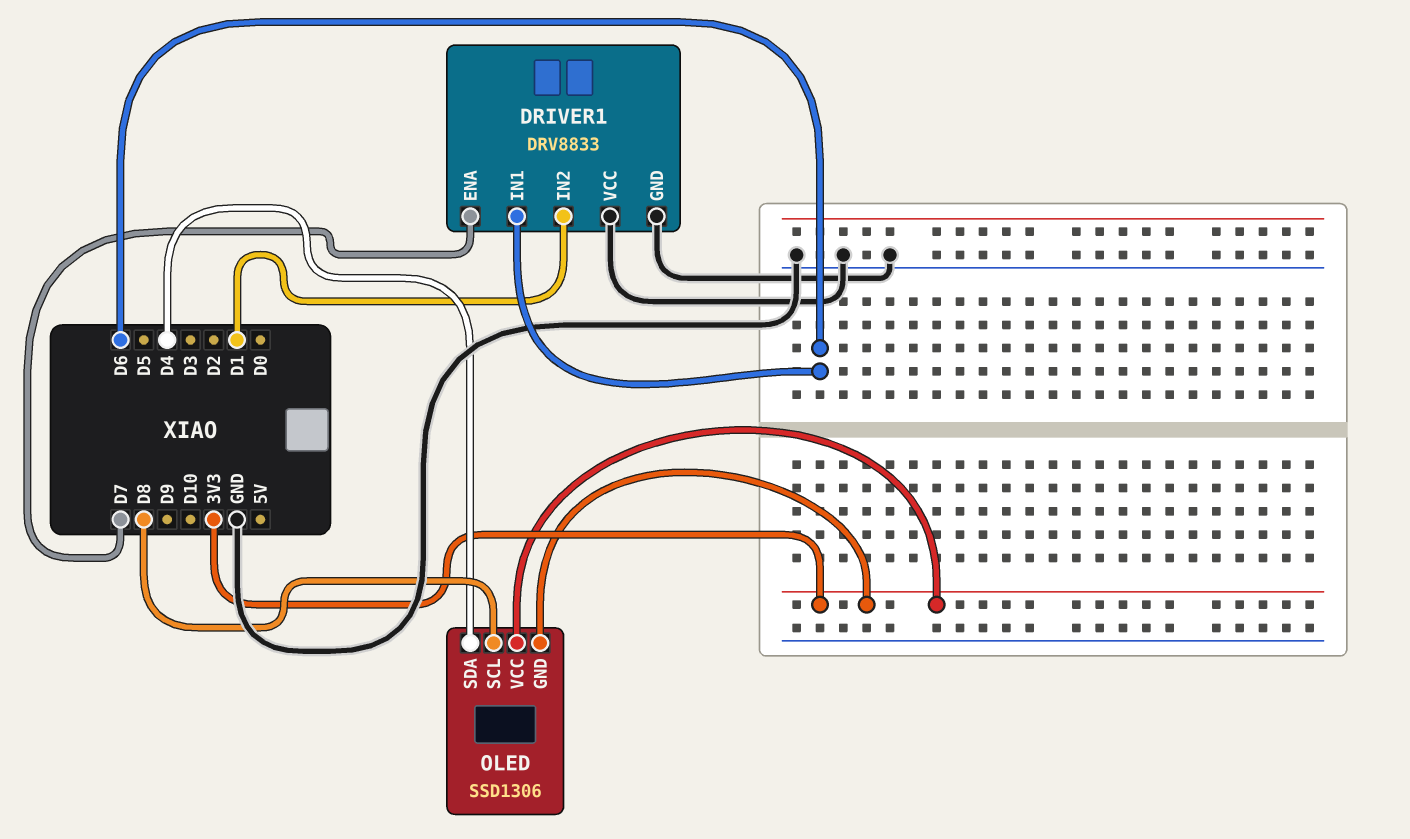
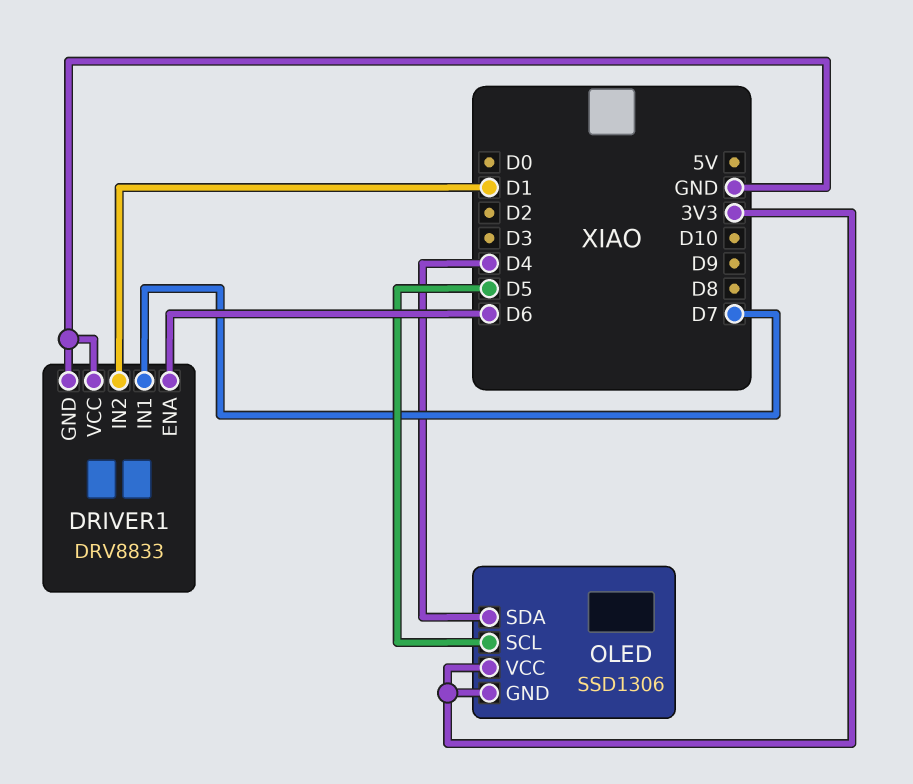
DRIVER1 pin ENA: D7 -> D6
DRIVER1 pin IN1: D6 -> D7
OLED pin SCL: D8 -> D5

